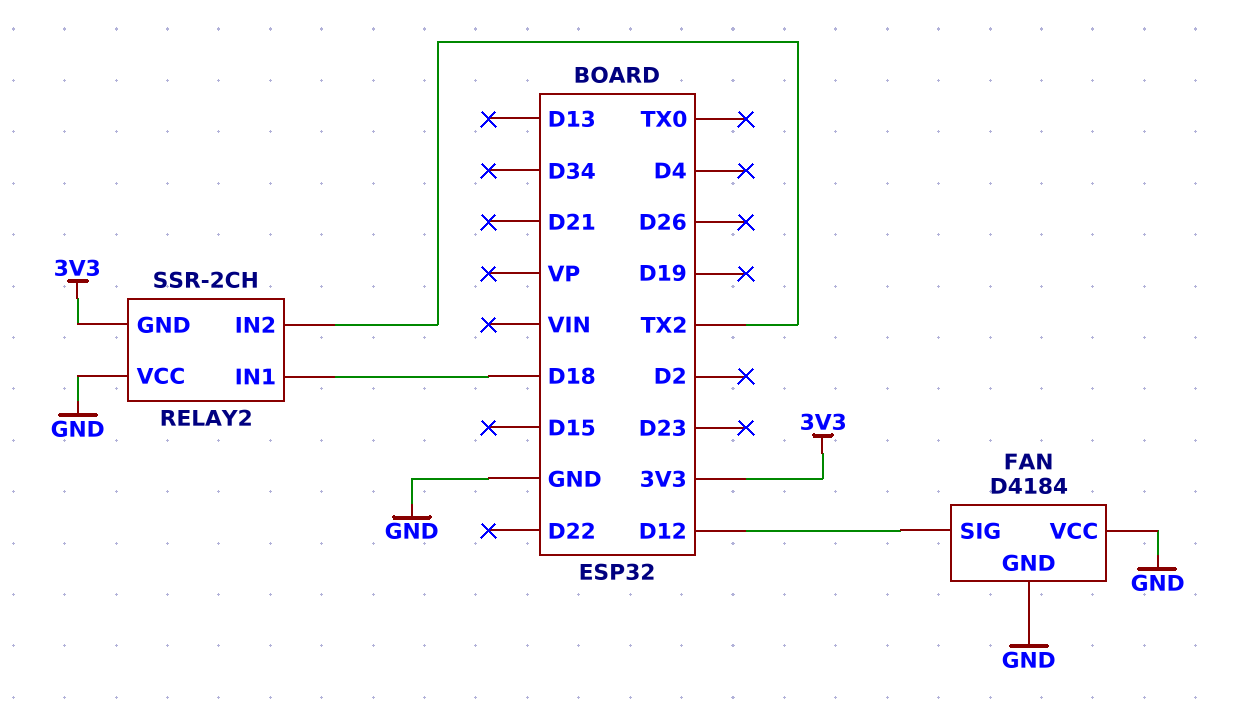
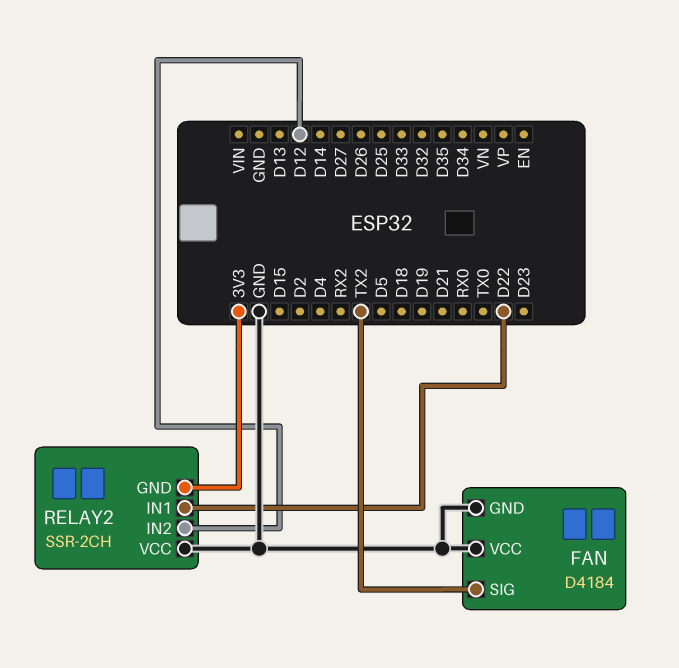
FAN pin SIG: D12 -> TX2
RELAY2 pin IN1: D18 -> D22
RELAY2 pin IN2: TX2 -> D12

